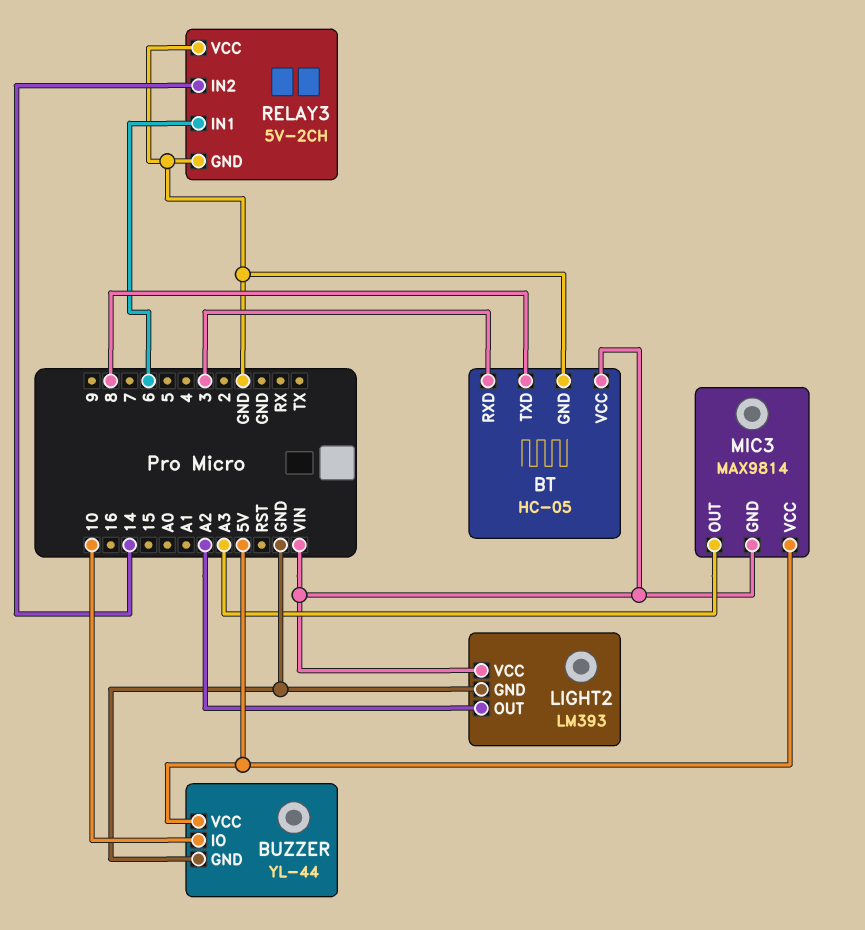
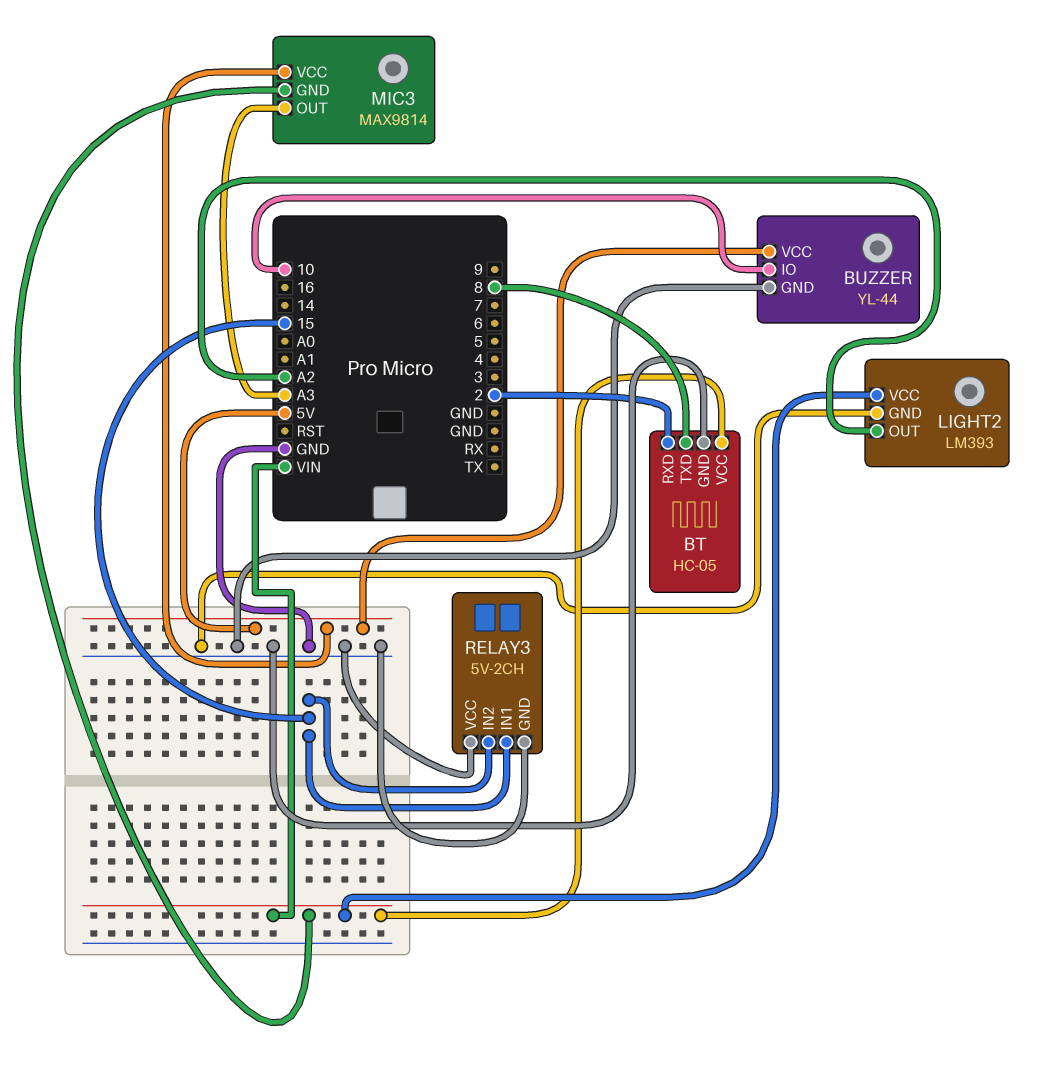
BT pin RXD: 3 -> 2
RELAY3 pin IN1: 6 -> 15
RELAY3 pin IN2: 14 -> 15

